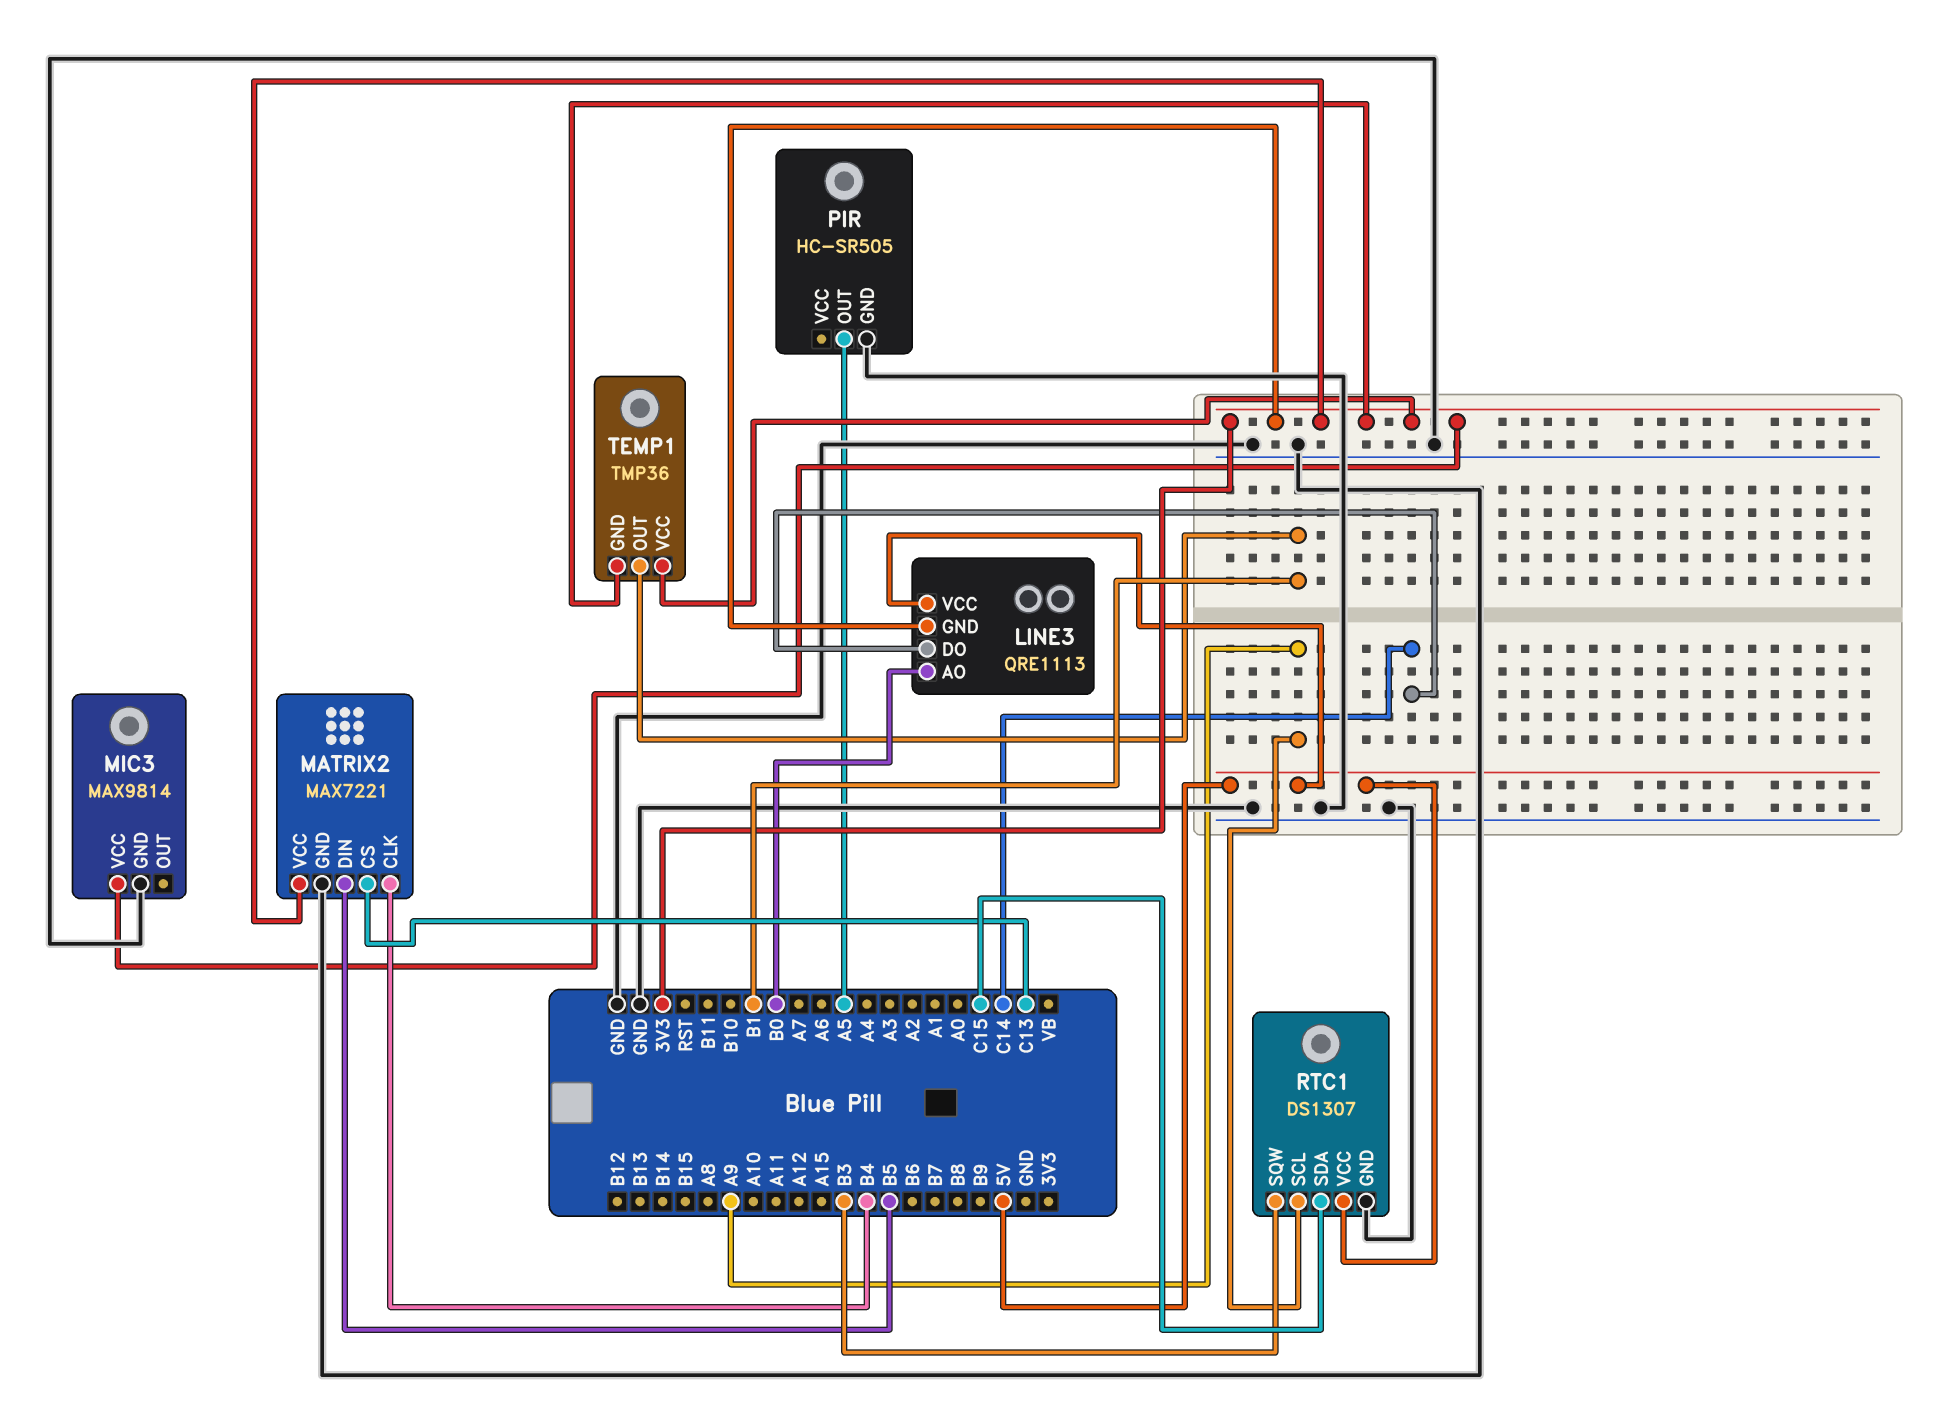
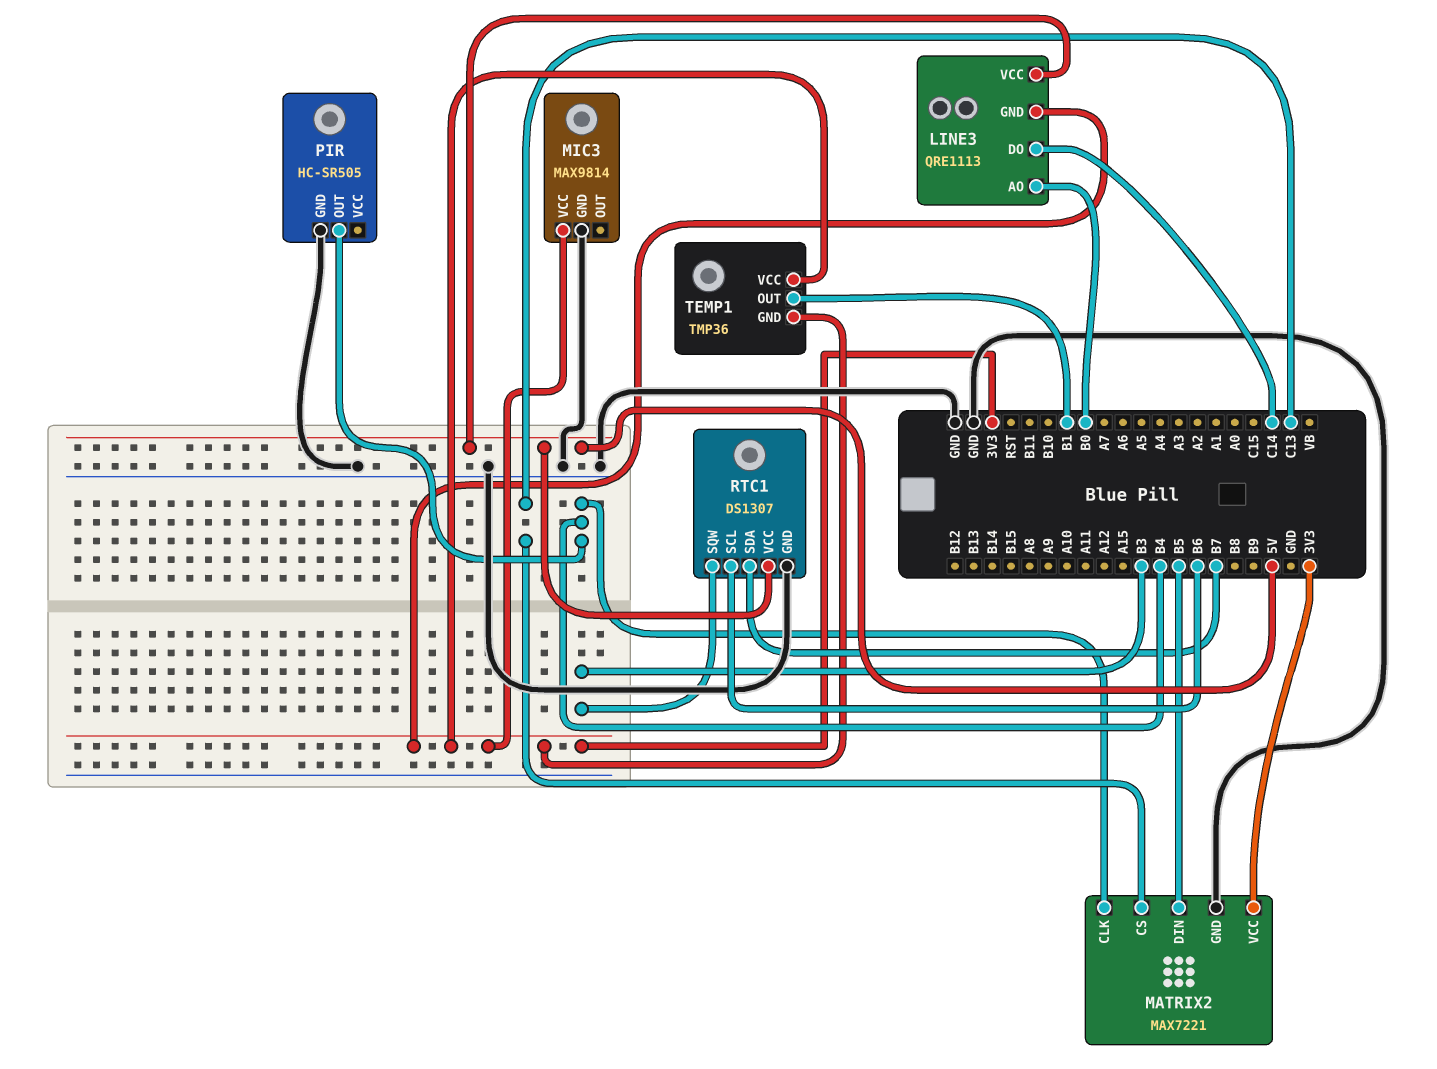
PIR pin OUT: A5 -> B4
RTC1 pin SCL: A9 -> B6
RTC1 pin SDA: C15 -> B7

